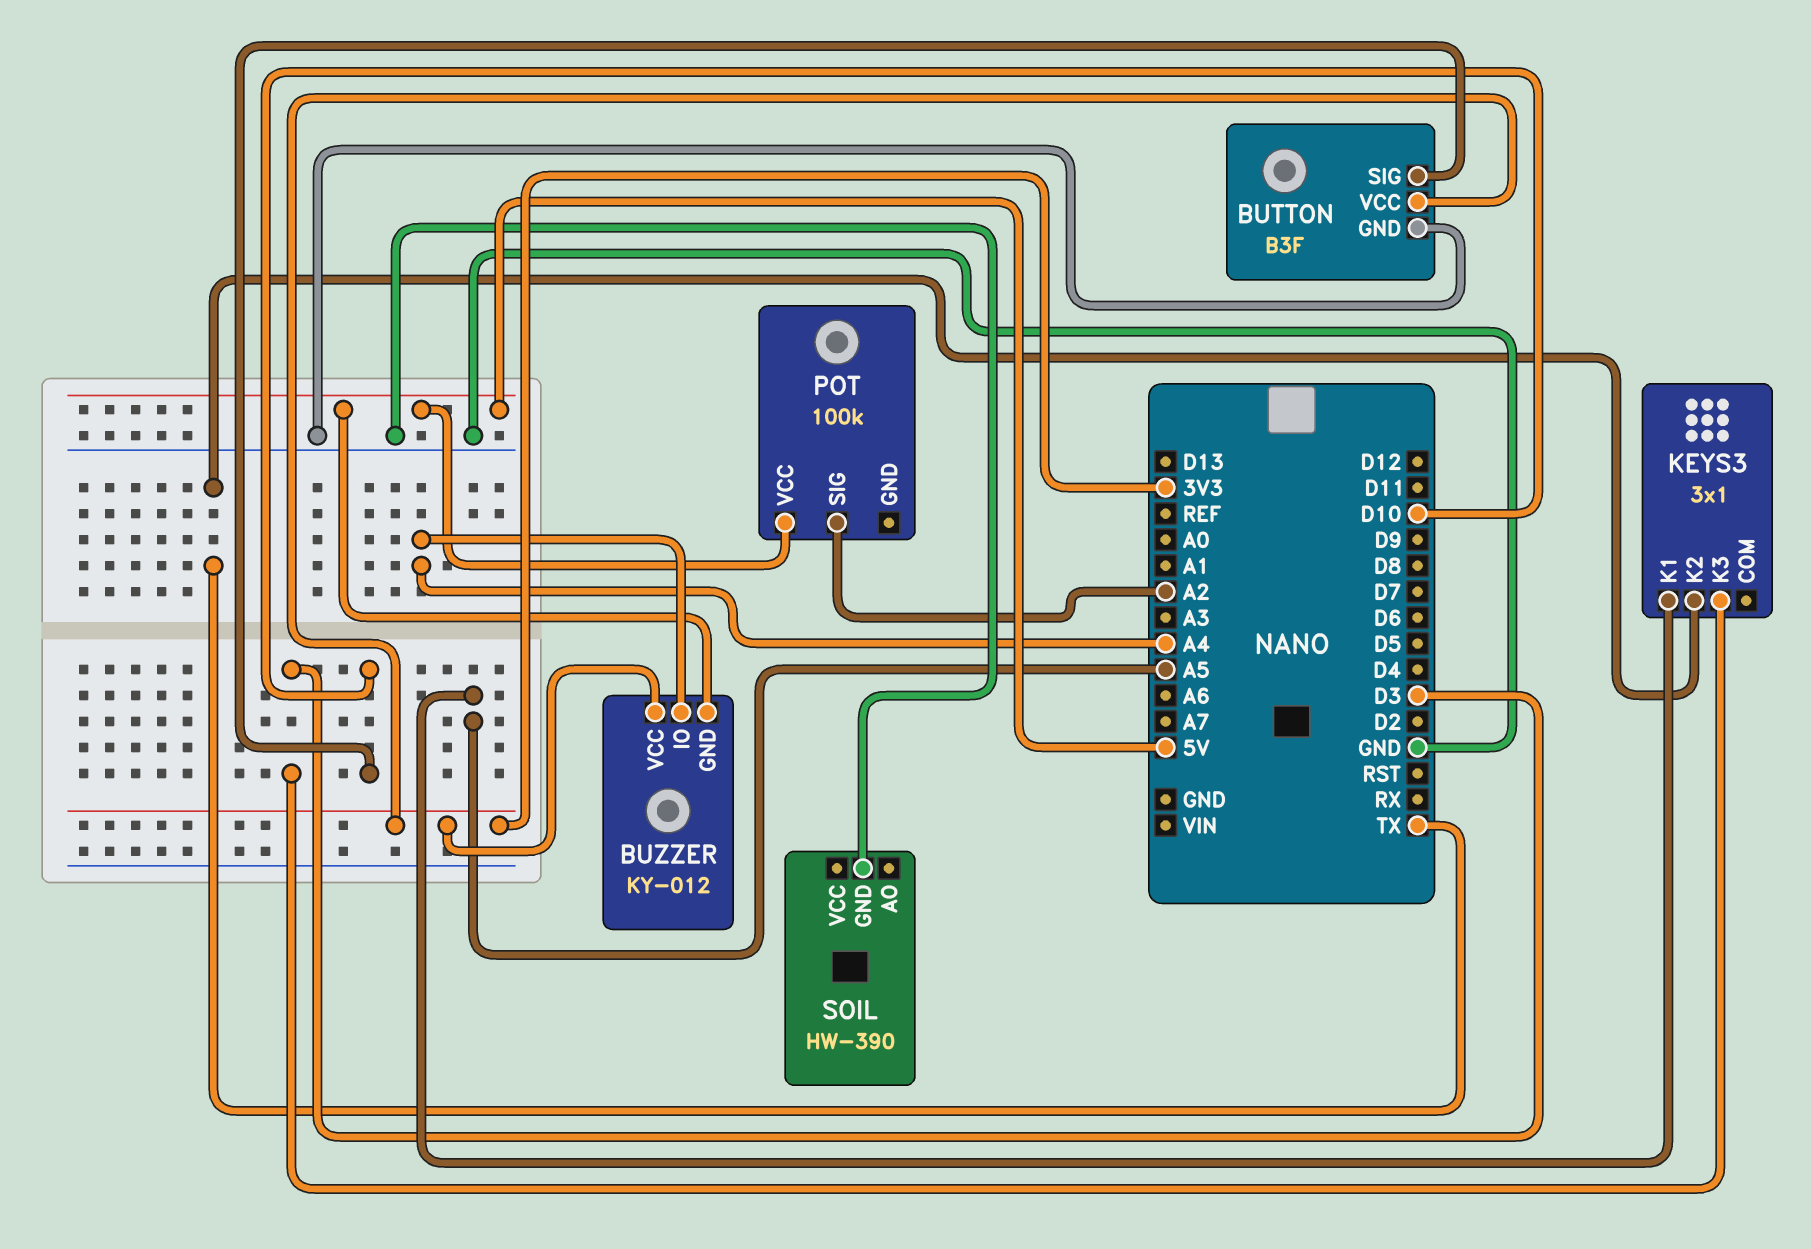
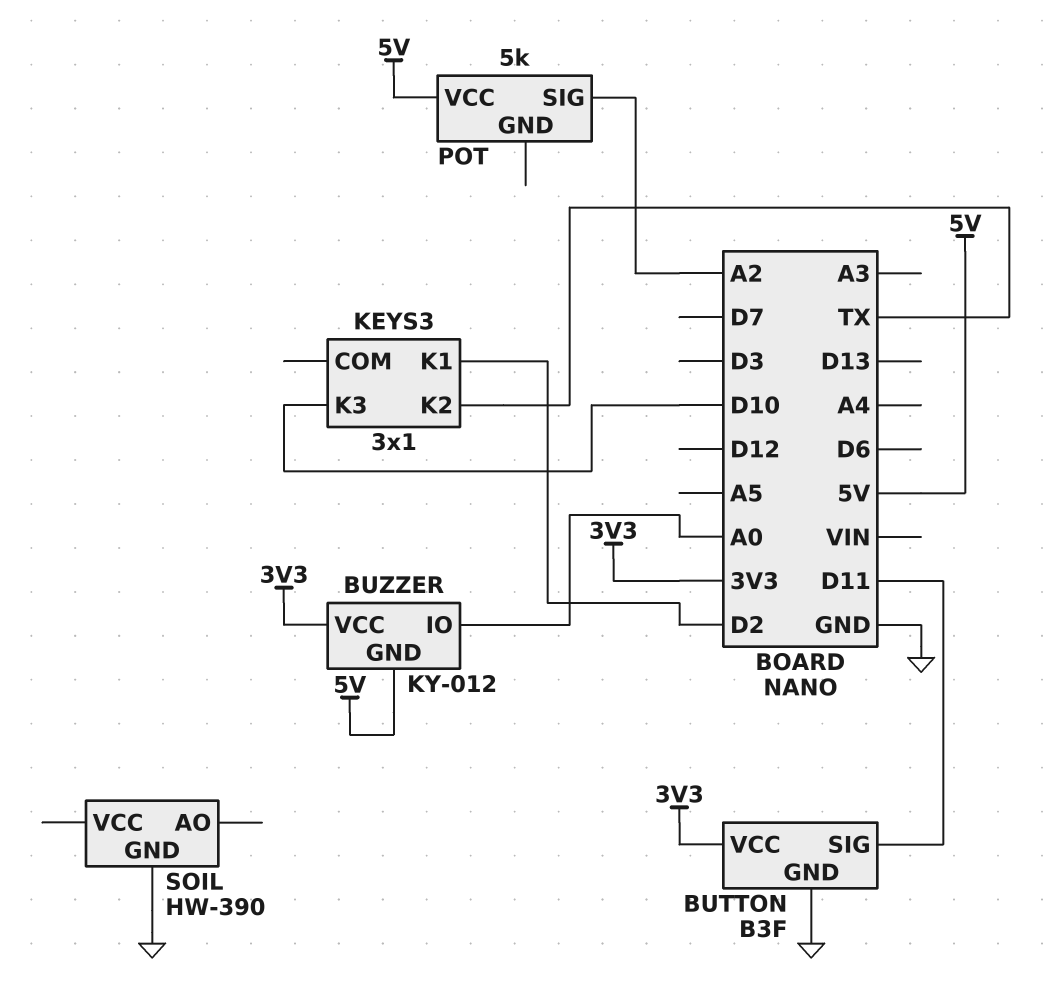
BUTTON pin SIG: D10 -> D11
BUZZER pin IO: A4 -> A0
KEYS3 pin K1: A5 -> D2
KEYS3 pin K3: D3 -> D10
POT: 100k -> 5k

